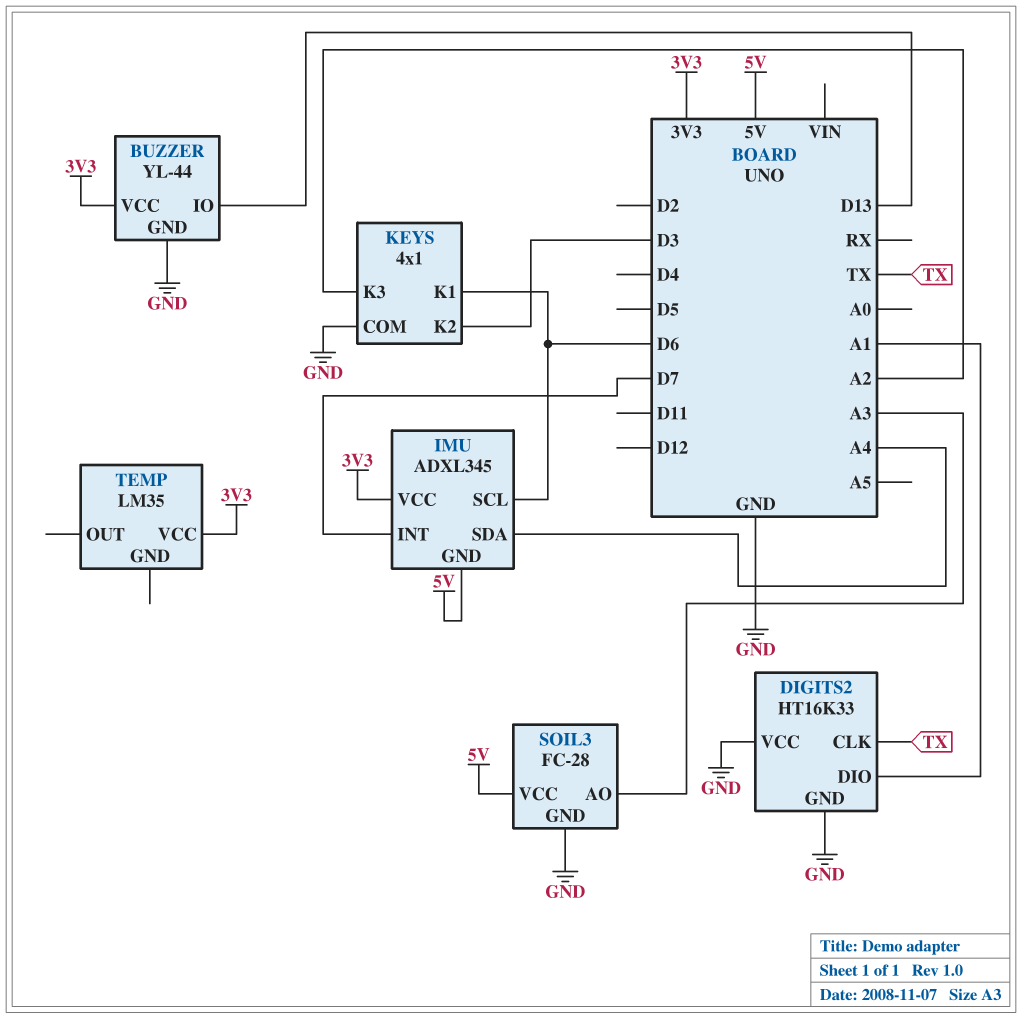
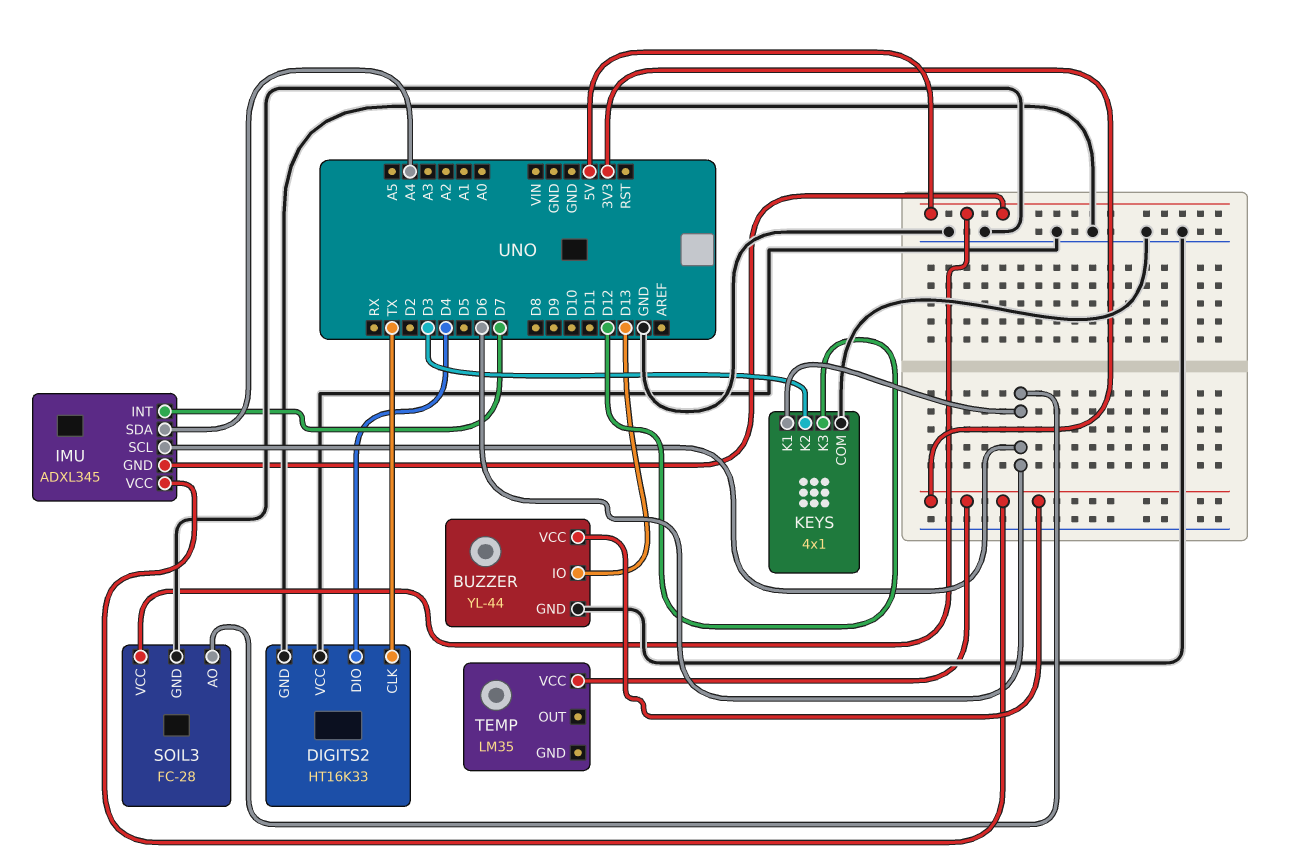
DIGITS2 pin DIO: A1 -> D4
KEYS pin K3: A2 -> D12
SOIL3 pin AO: A3 -> D6

